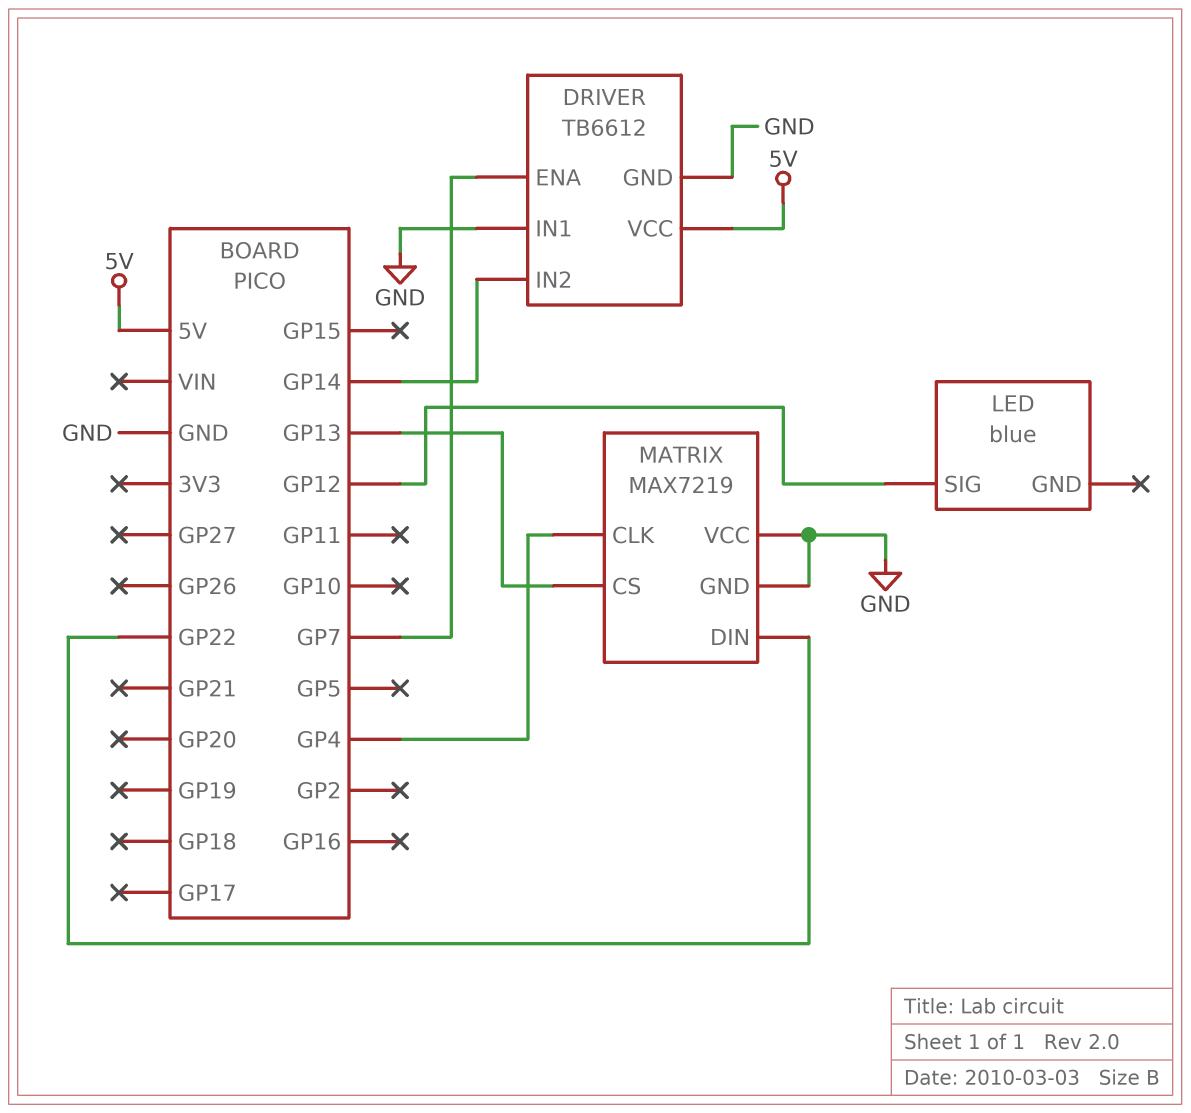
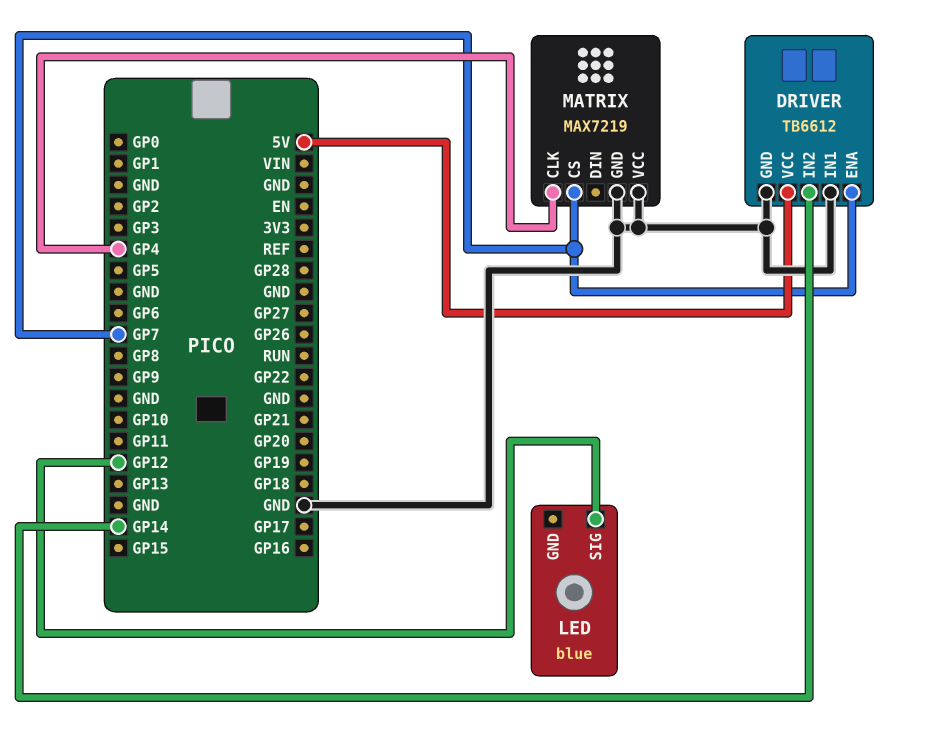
MATRIX pin CS: GP13 -> GP7
MATRIX pin DIN: GP22 -> none

